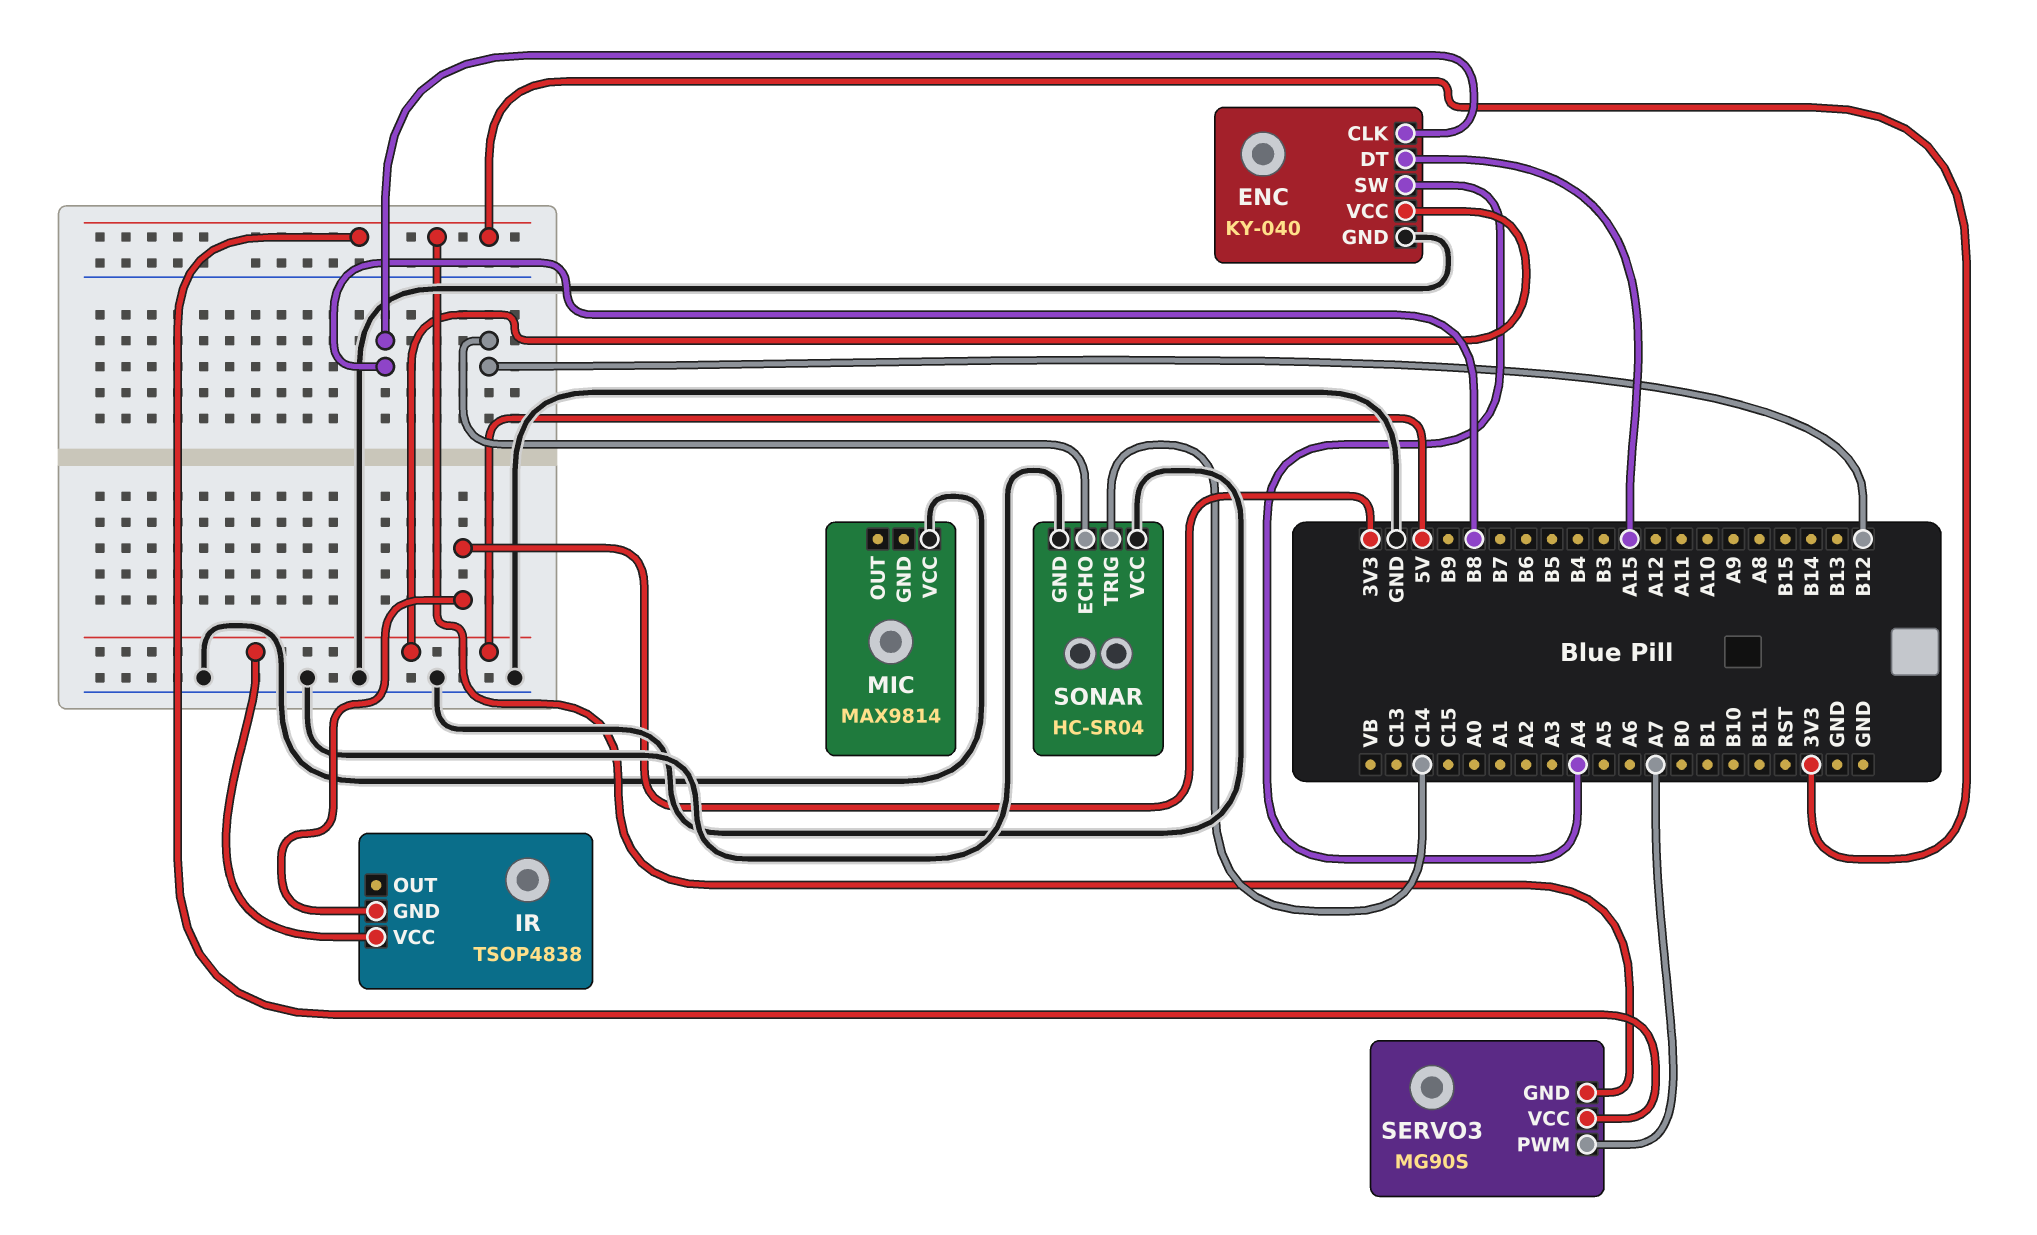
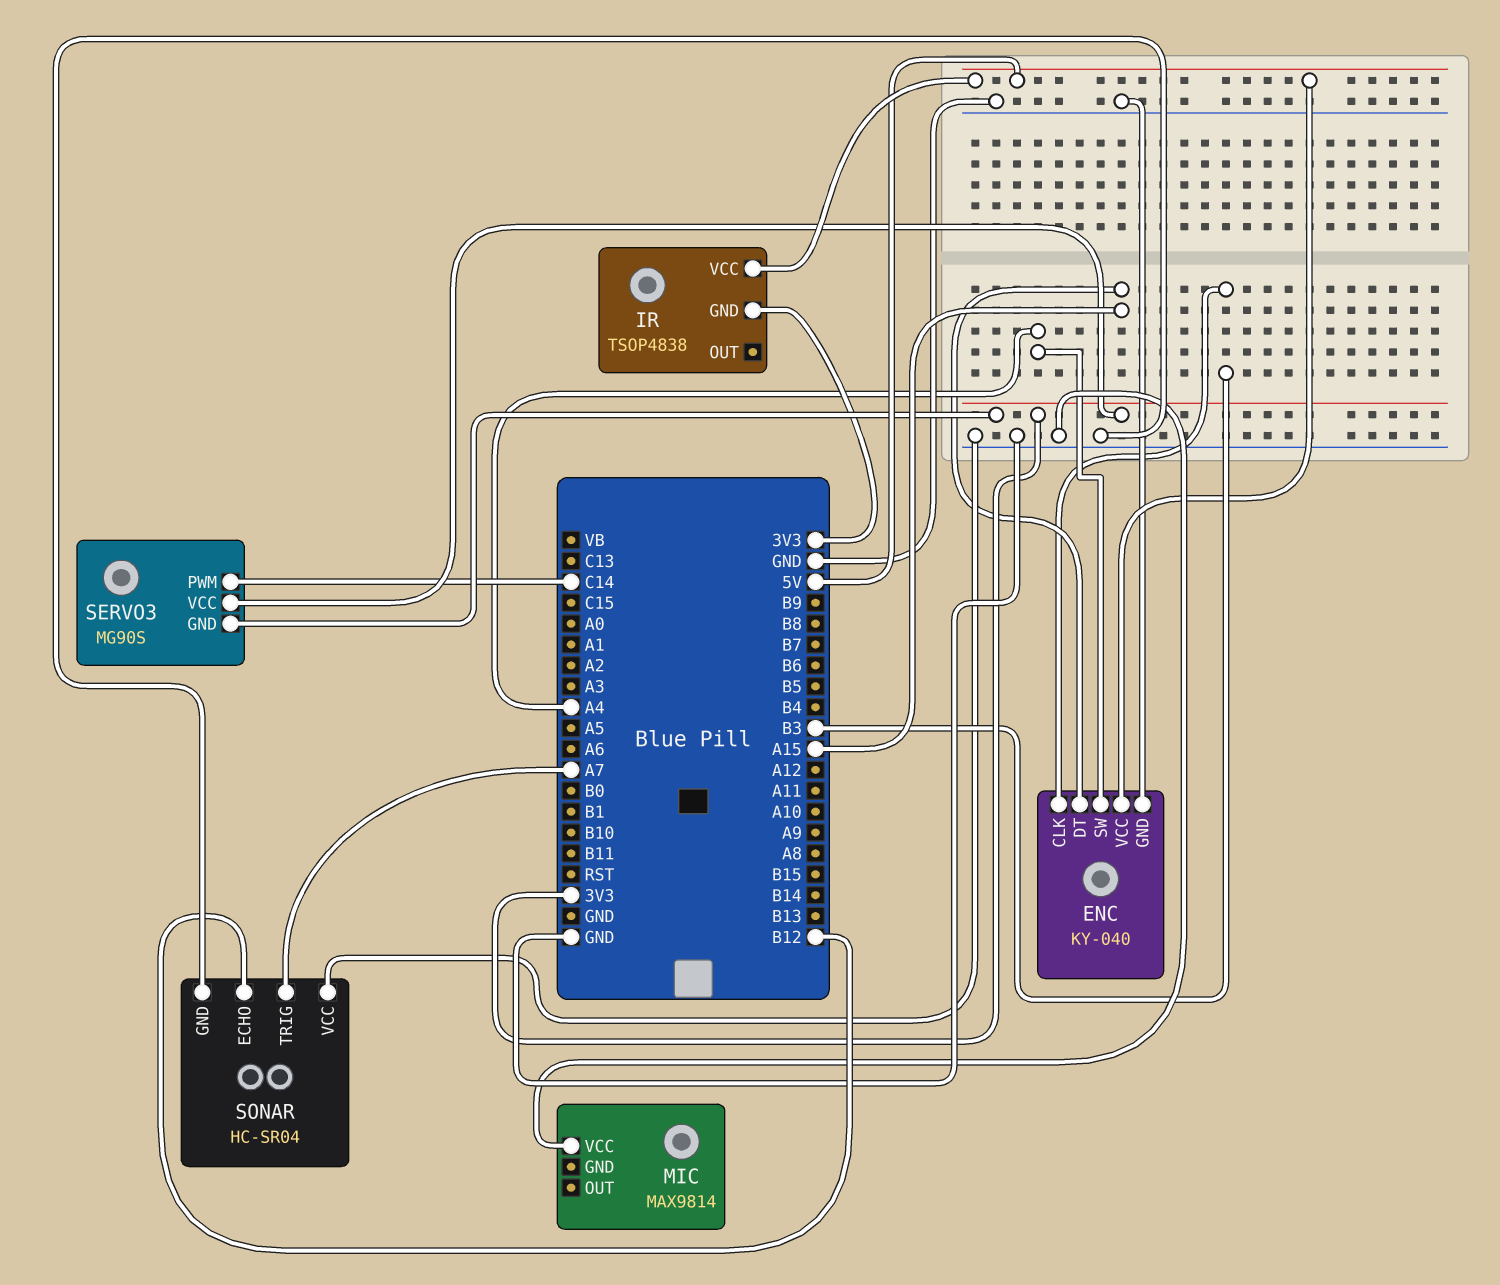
ENC pin CLK: B8 -> B3
SERVO3 pin PWM: A7 -> C14
SONAR pin TRIG: C14 -> A7

